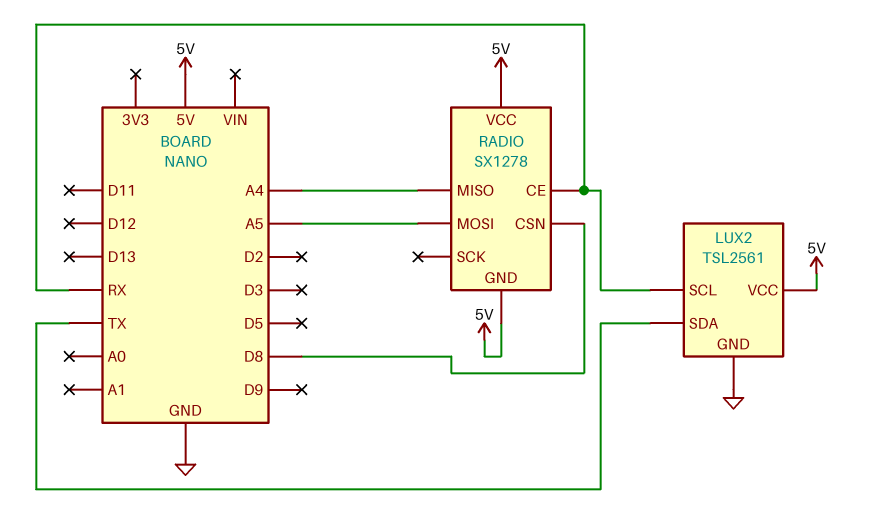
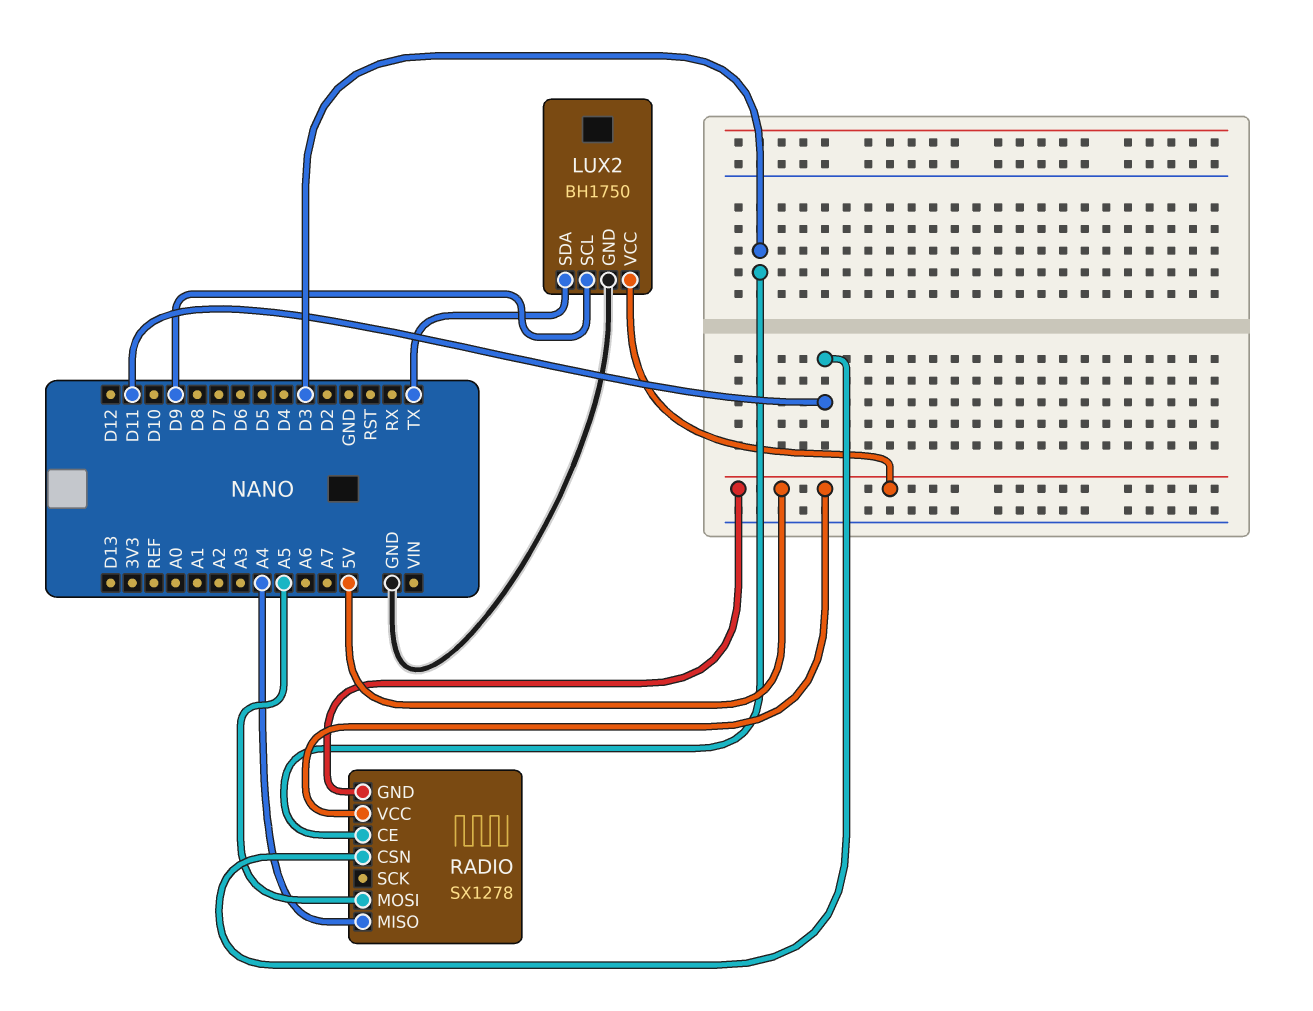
LUX2: TSL2561 -> BH1750
LUX2 pin SCL: RX -> D9
RADIO pin CE: RX -> D3
RADIO pin CSN: D8 -> D11

